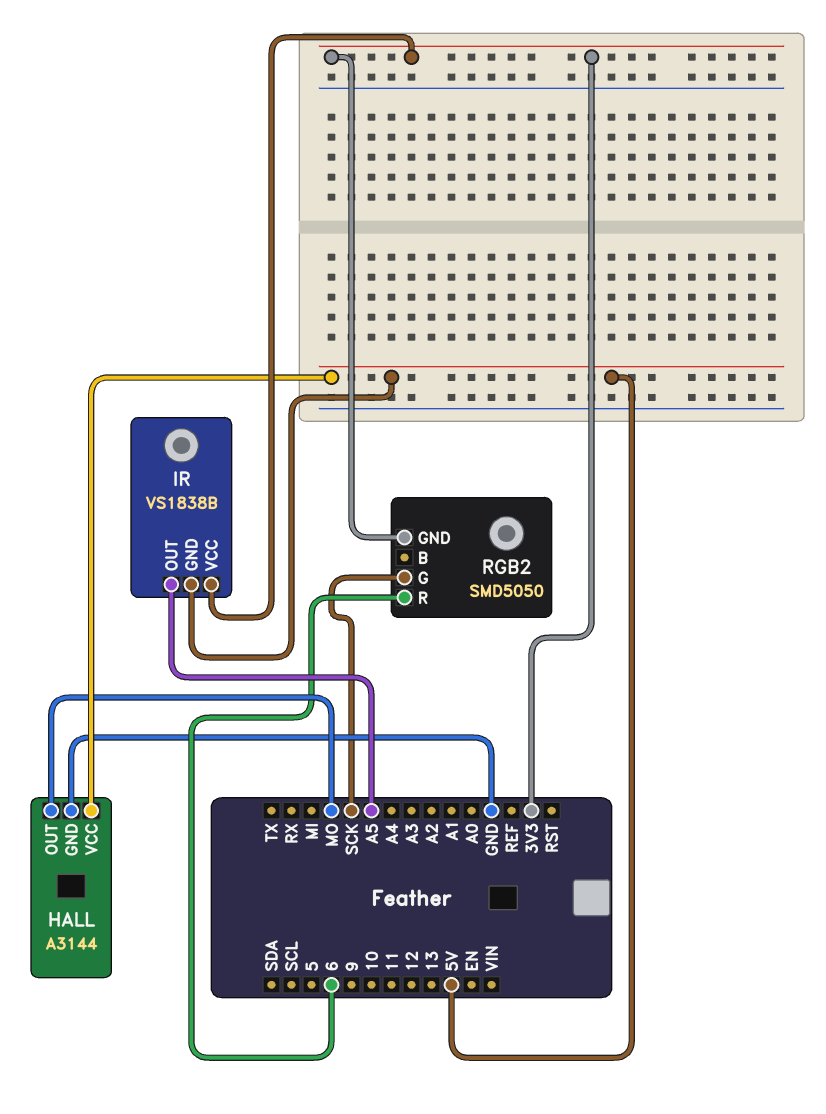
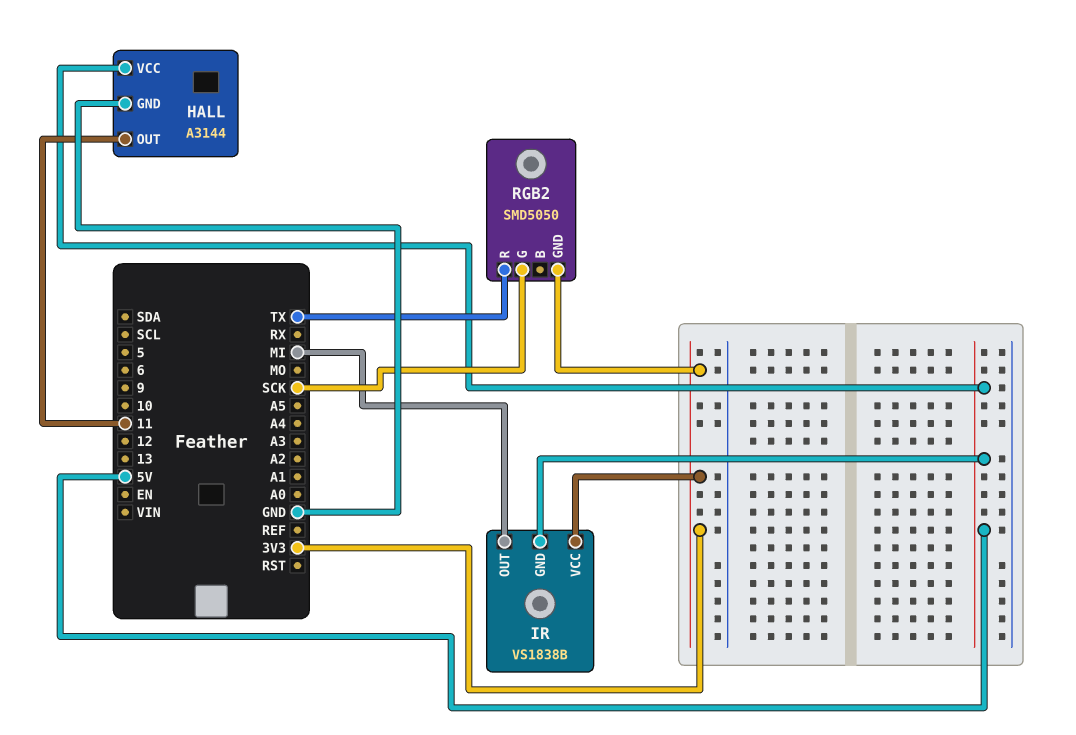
HALL pin OUT: MO -> 11
IR pin OUT: A5 -> MI
RGB2 pin R: 6 -> TX

